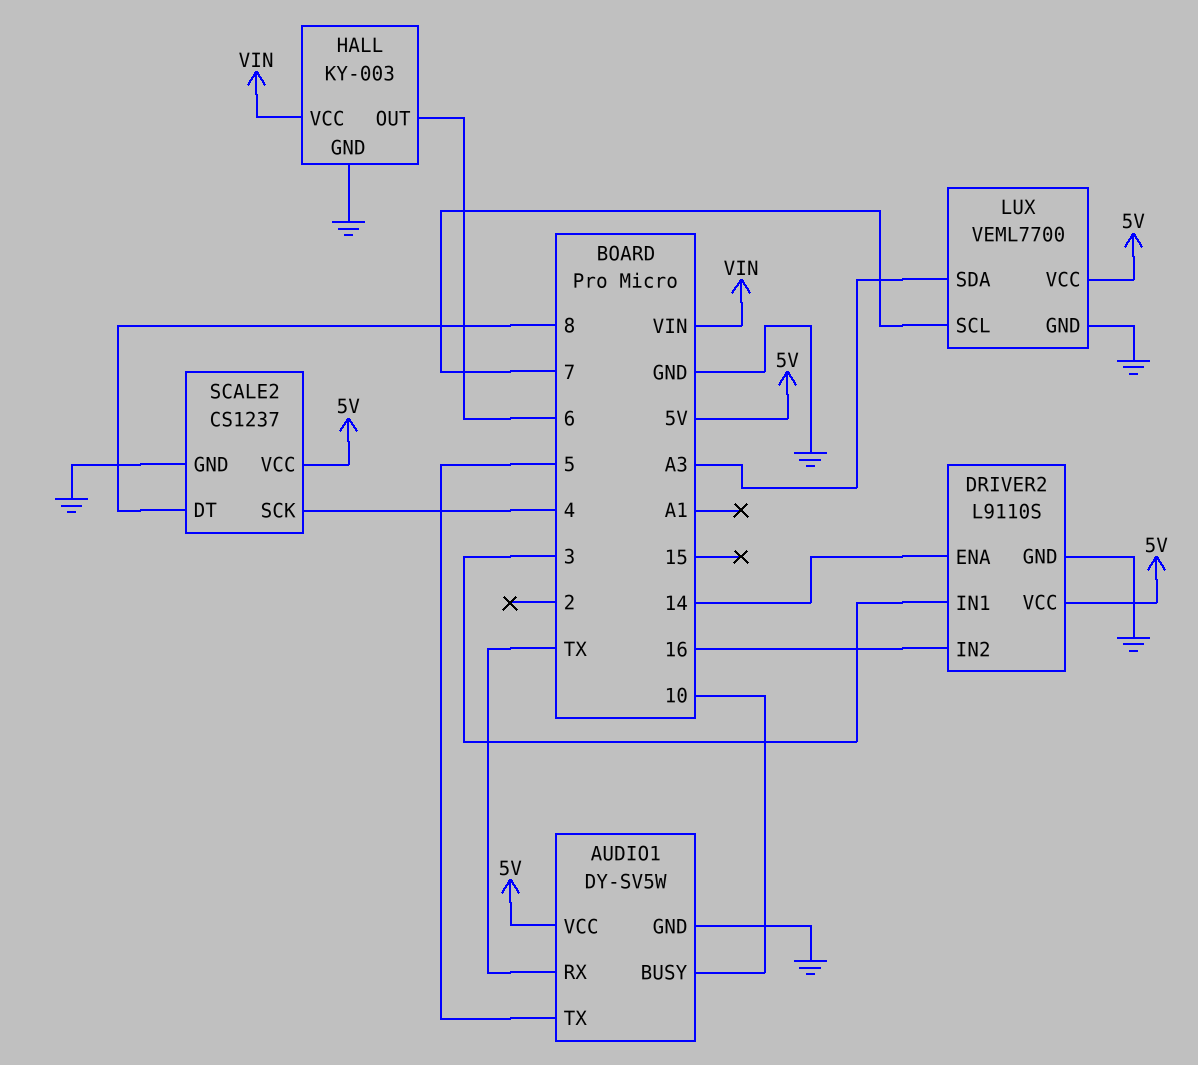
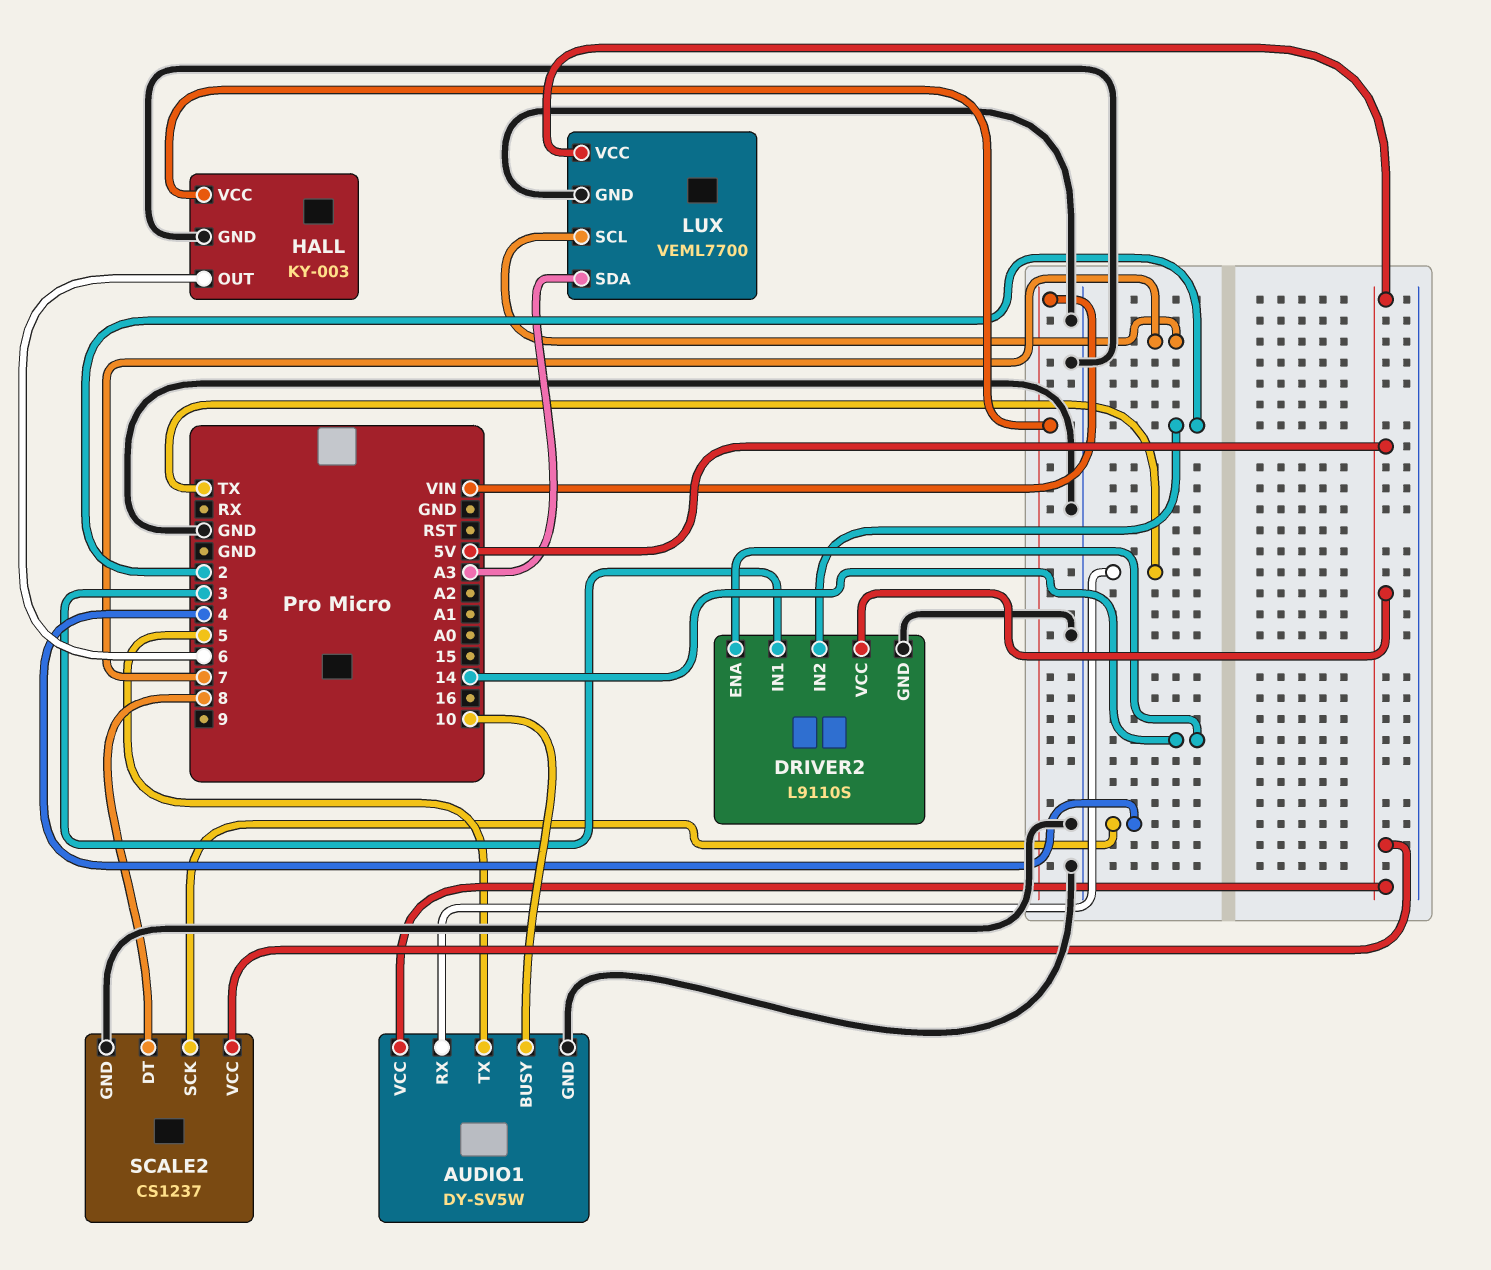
DRIVER2 pin IN2: 16 -> 2

